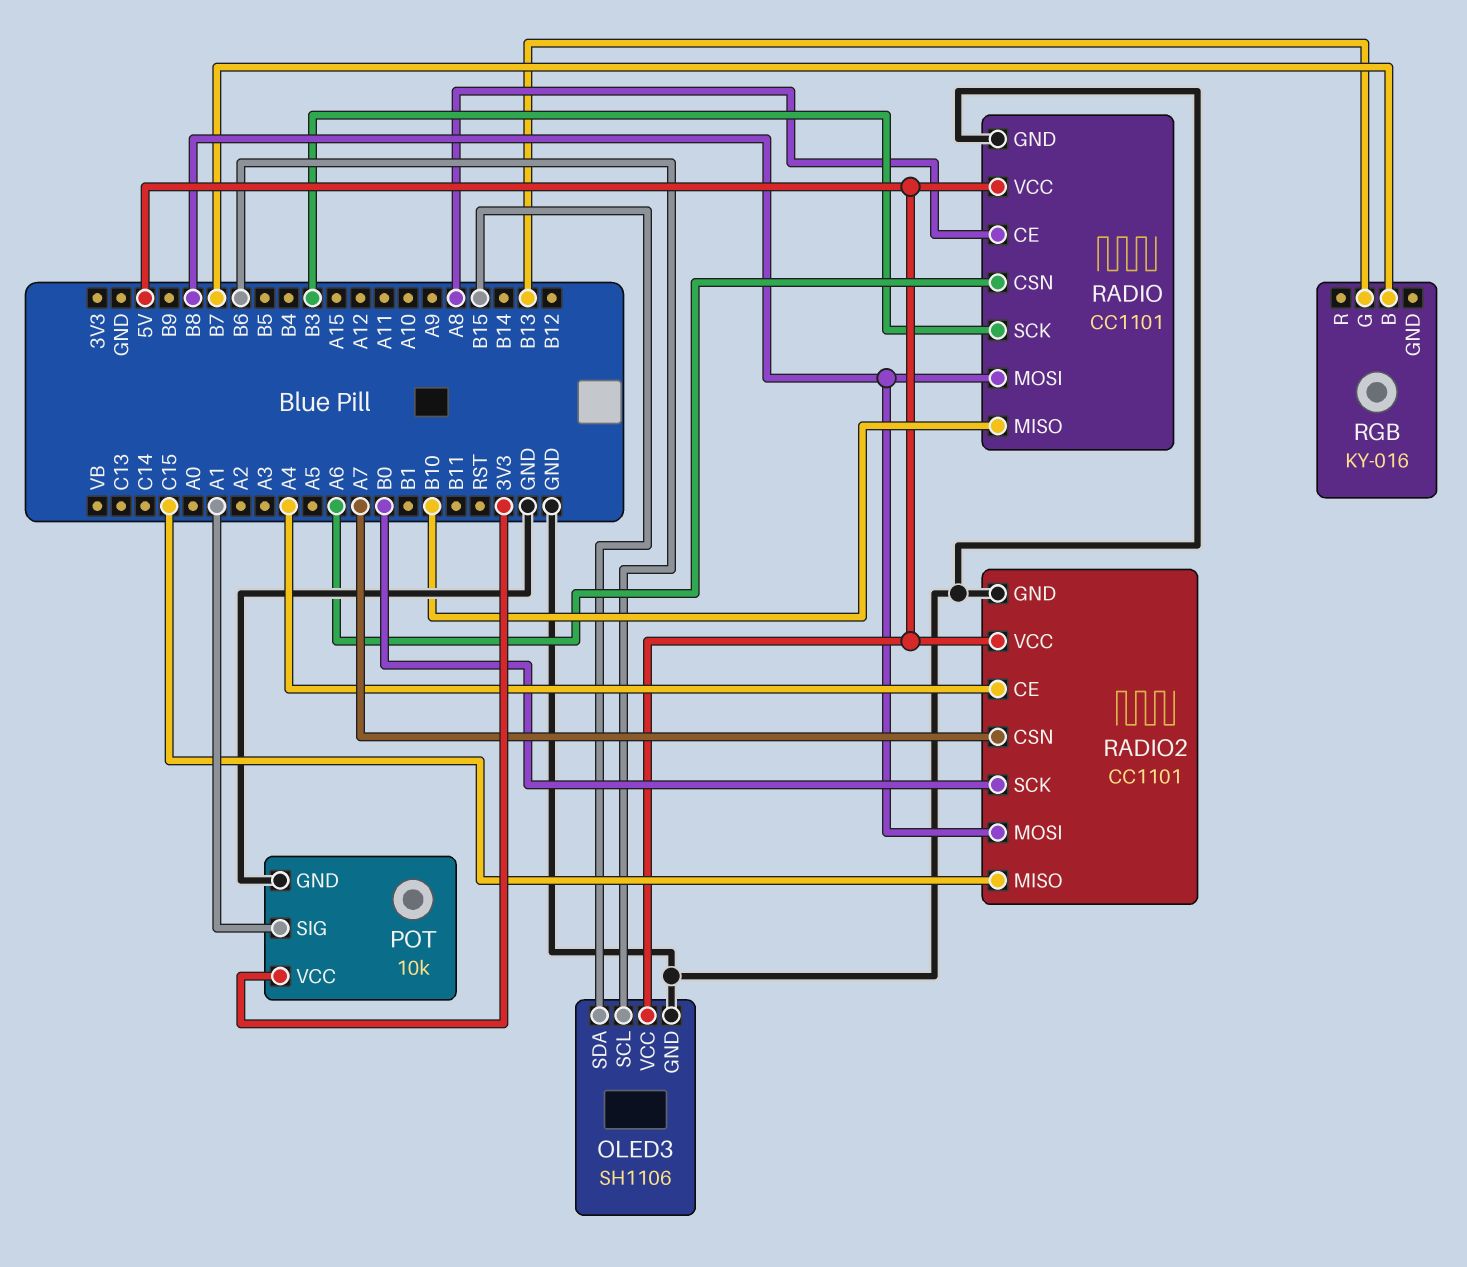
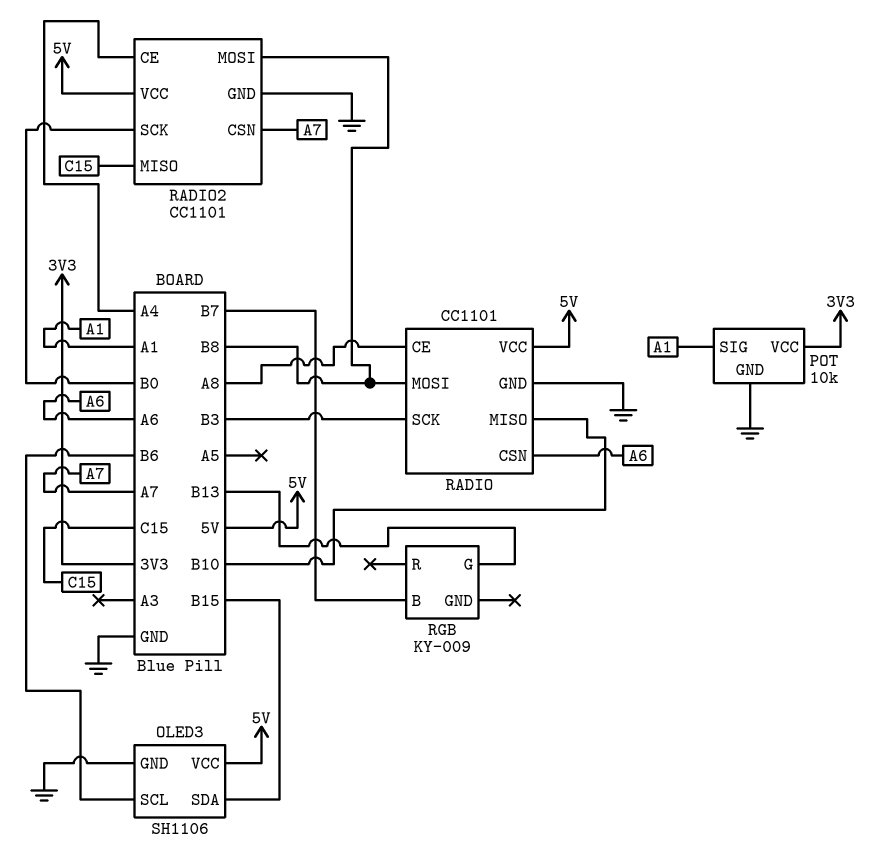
RGB: KY-016 -> KY-009

